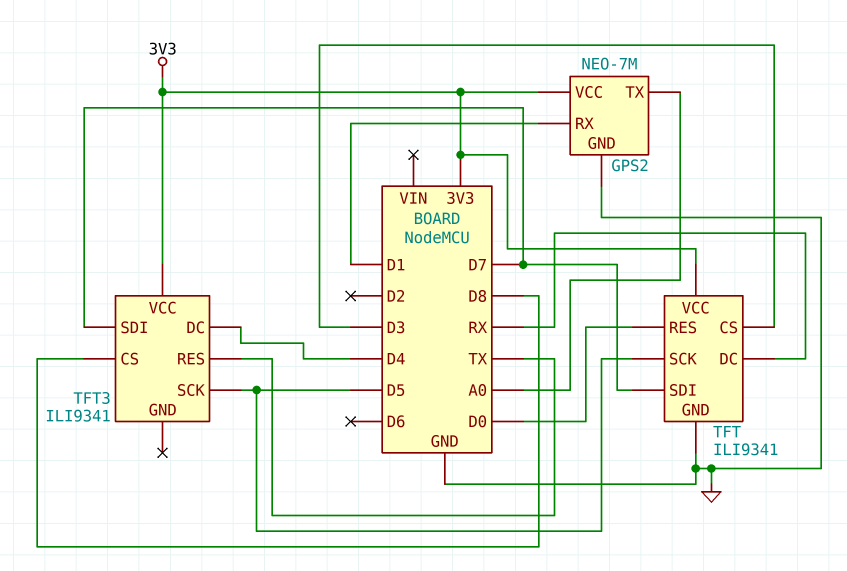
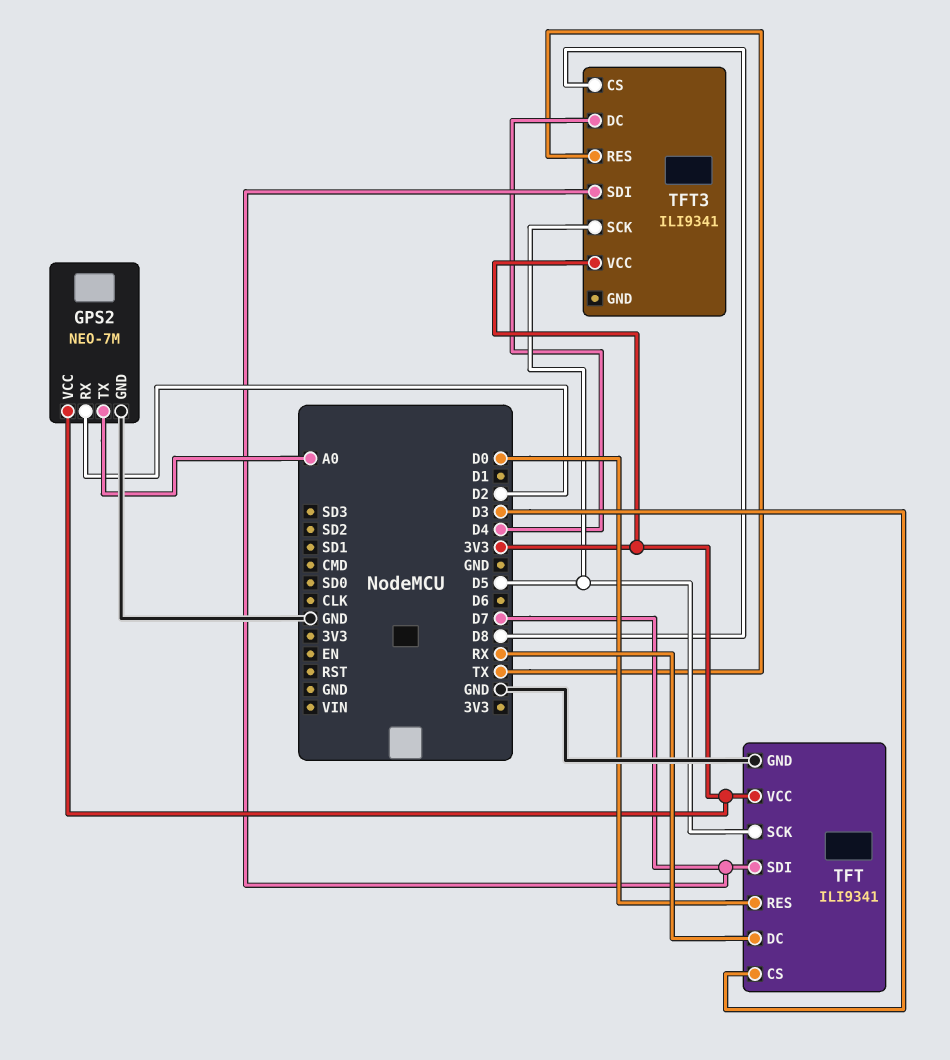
GPS2 pin RX: D1 -> D2

